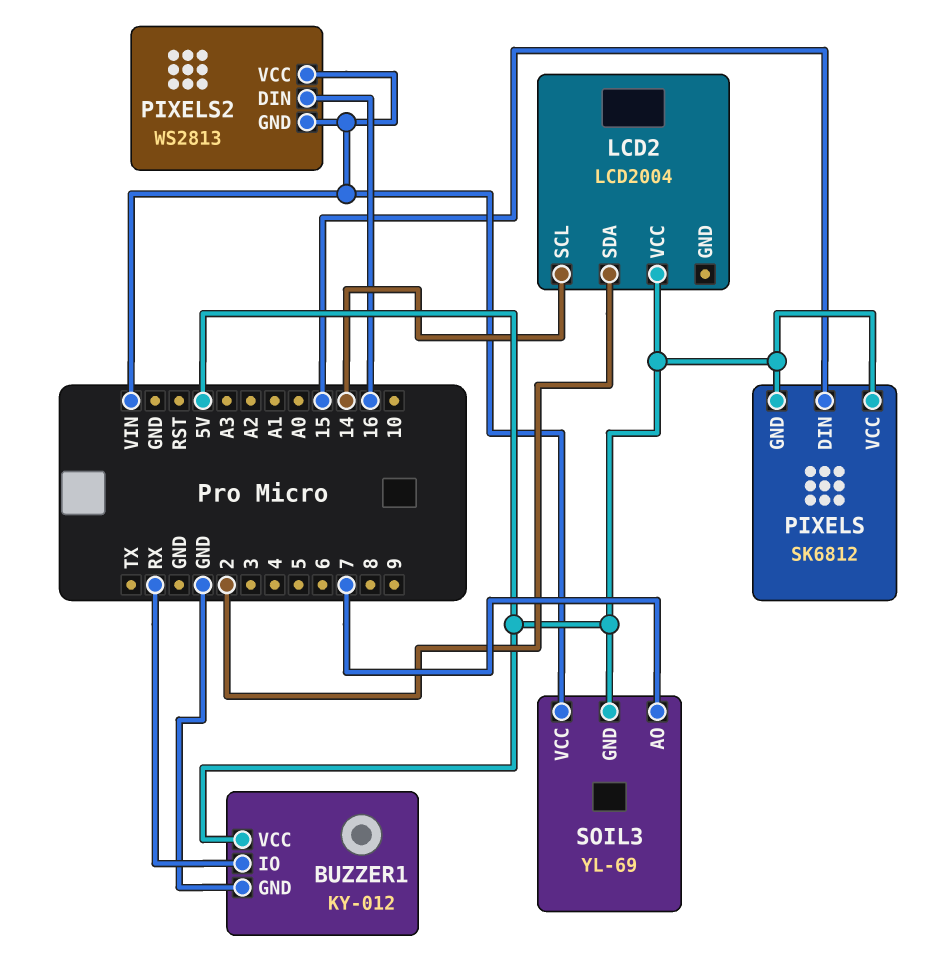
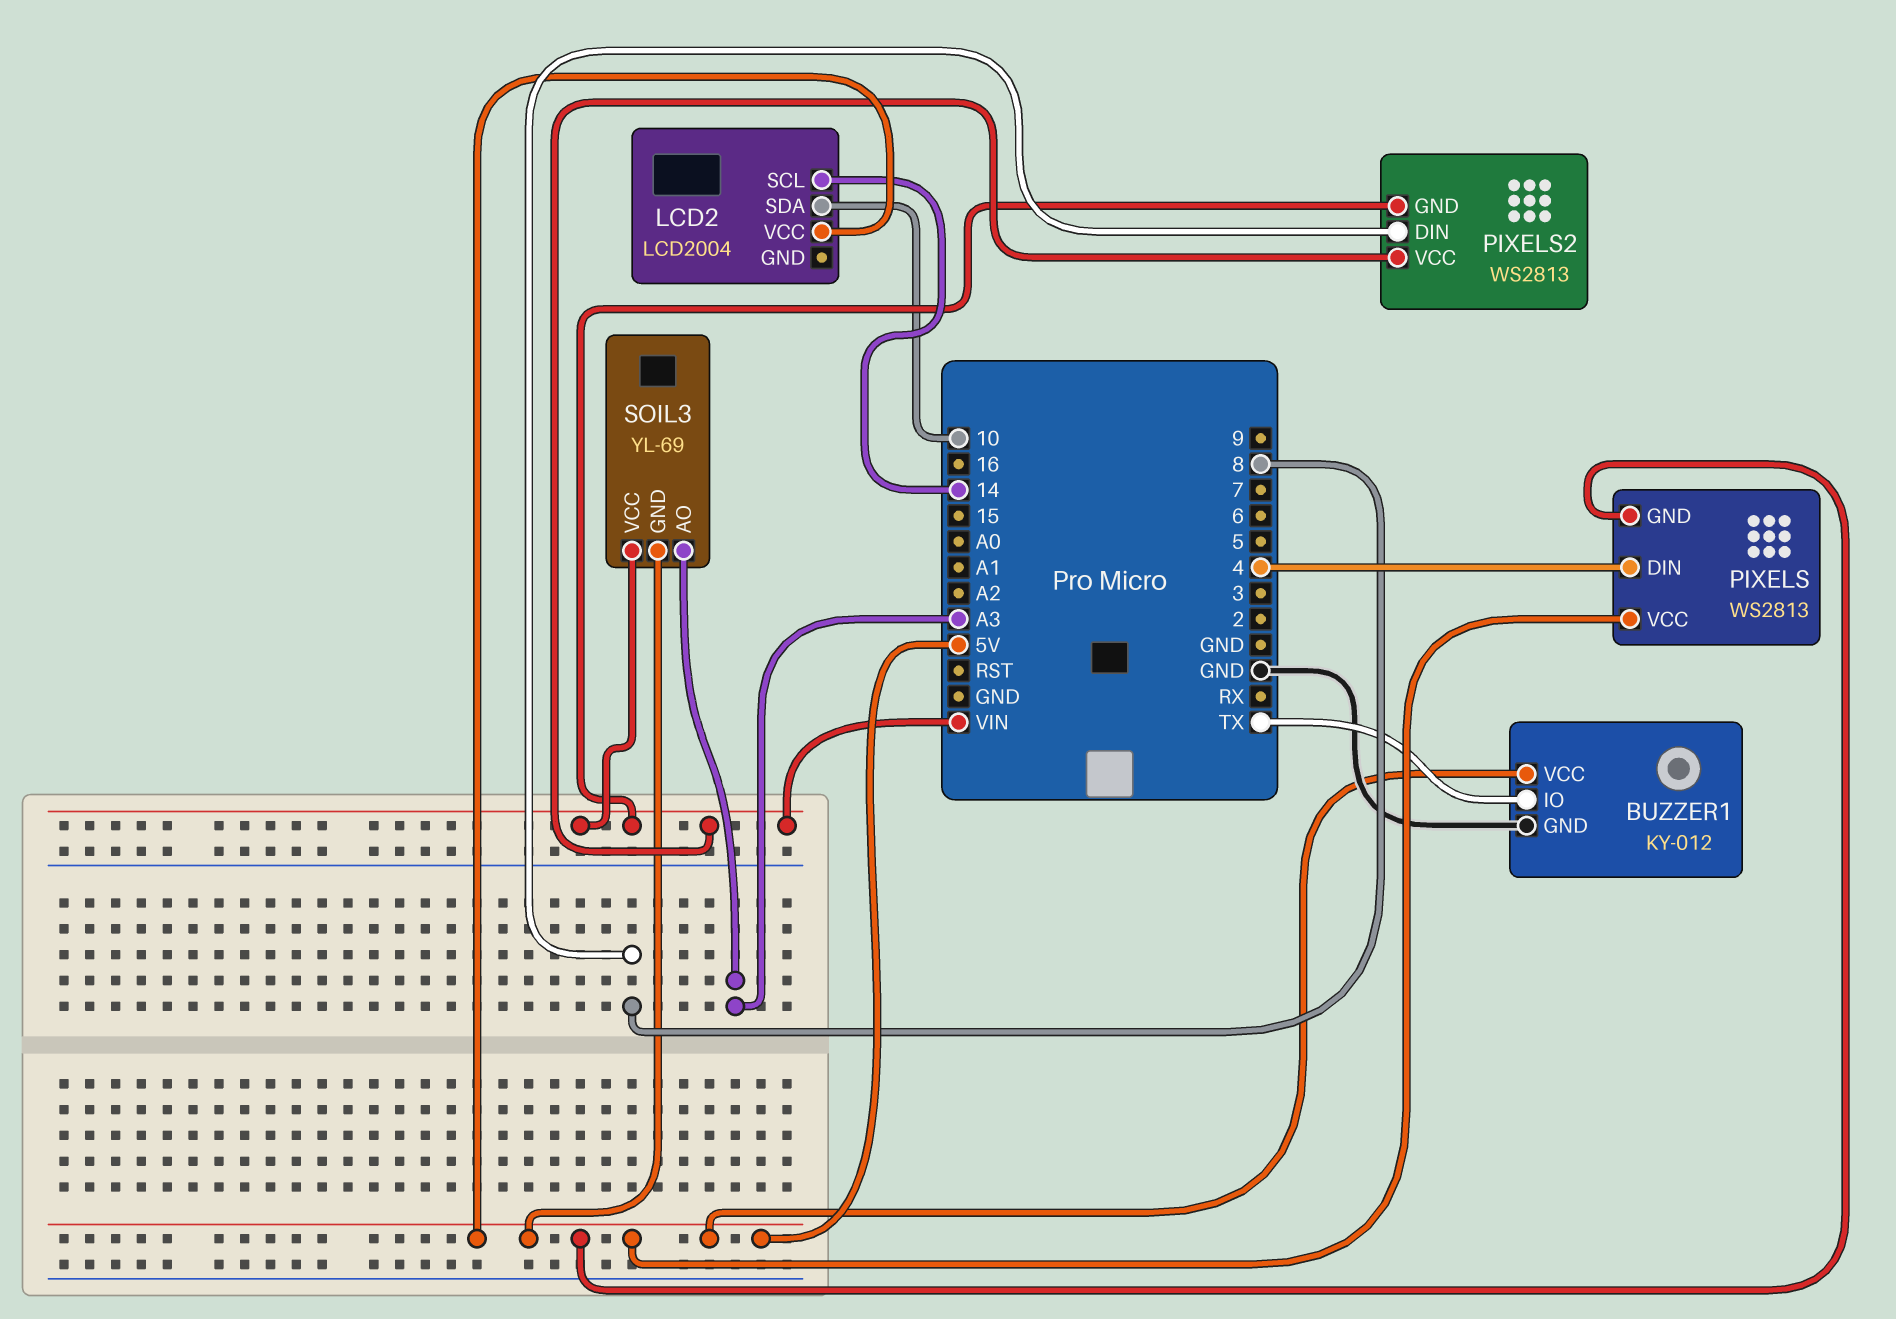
BUZZER1 pin IO: RX -> TX
LCD2 pin SDA: 2 -> 10
PIXELS: SK6812 -> WS2813
PIXELS pin DIN: 15 -> 4
PIXELS2 pin DIN: 16 -> 8
SOIL3 pin AO: 7 -> A3

